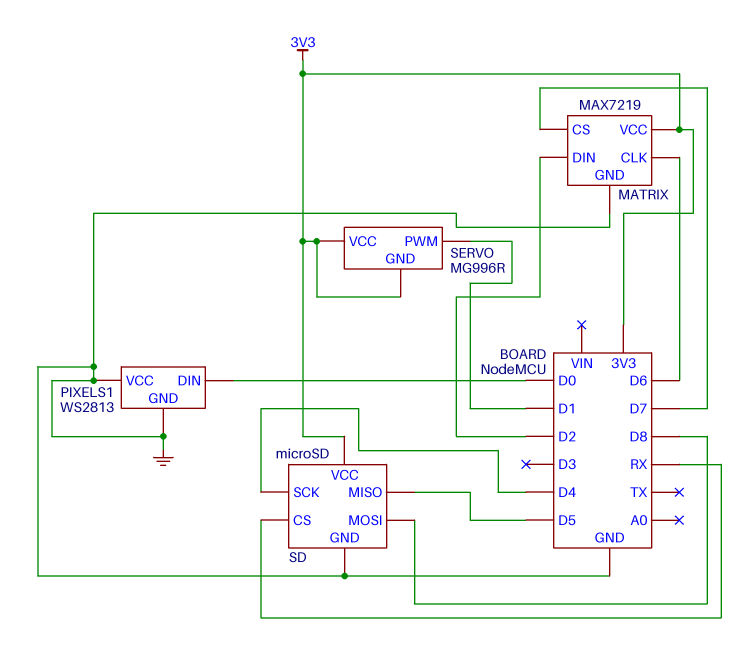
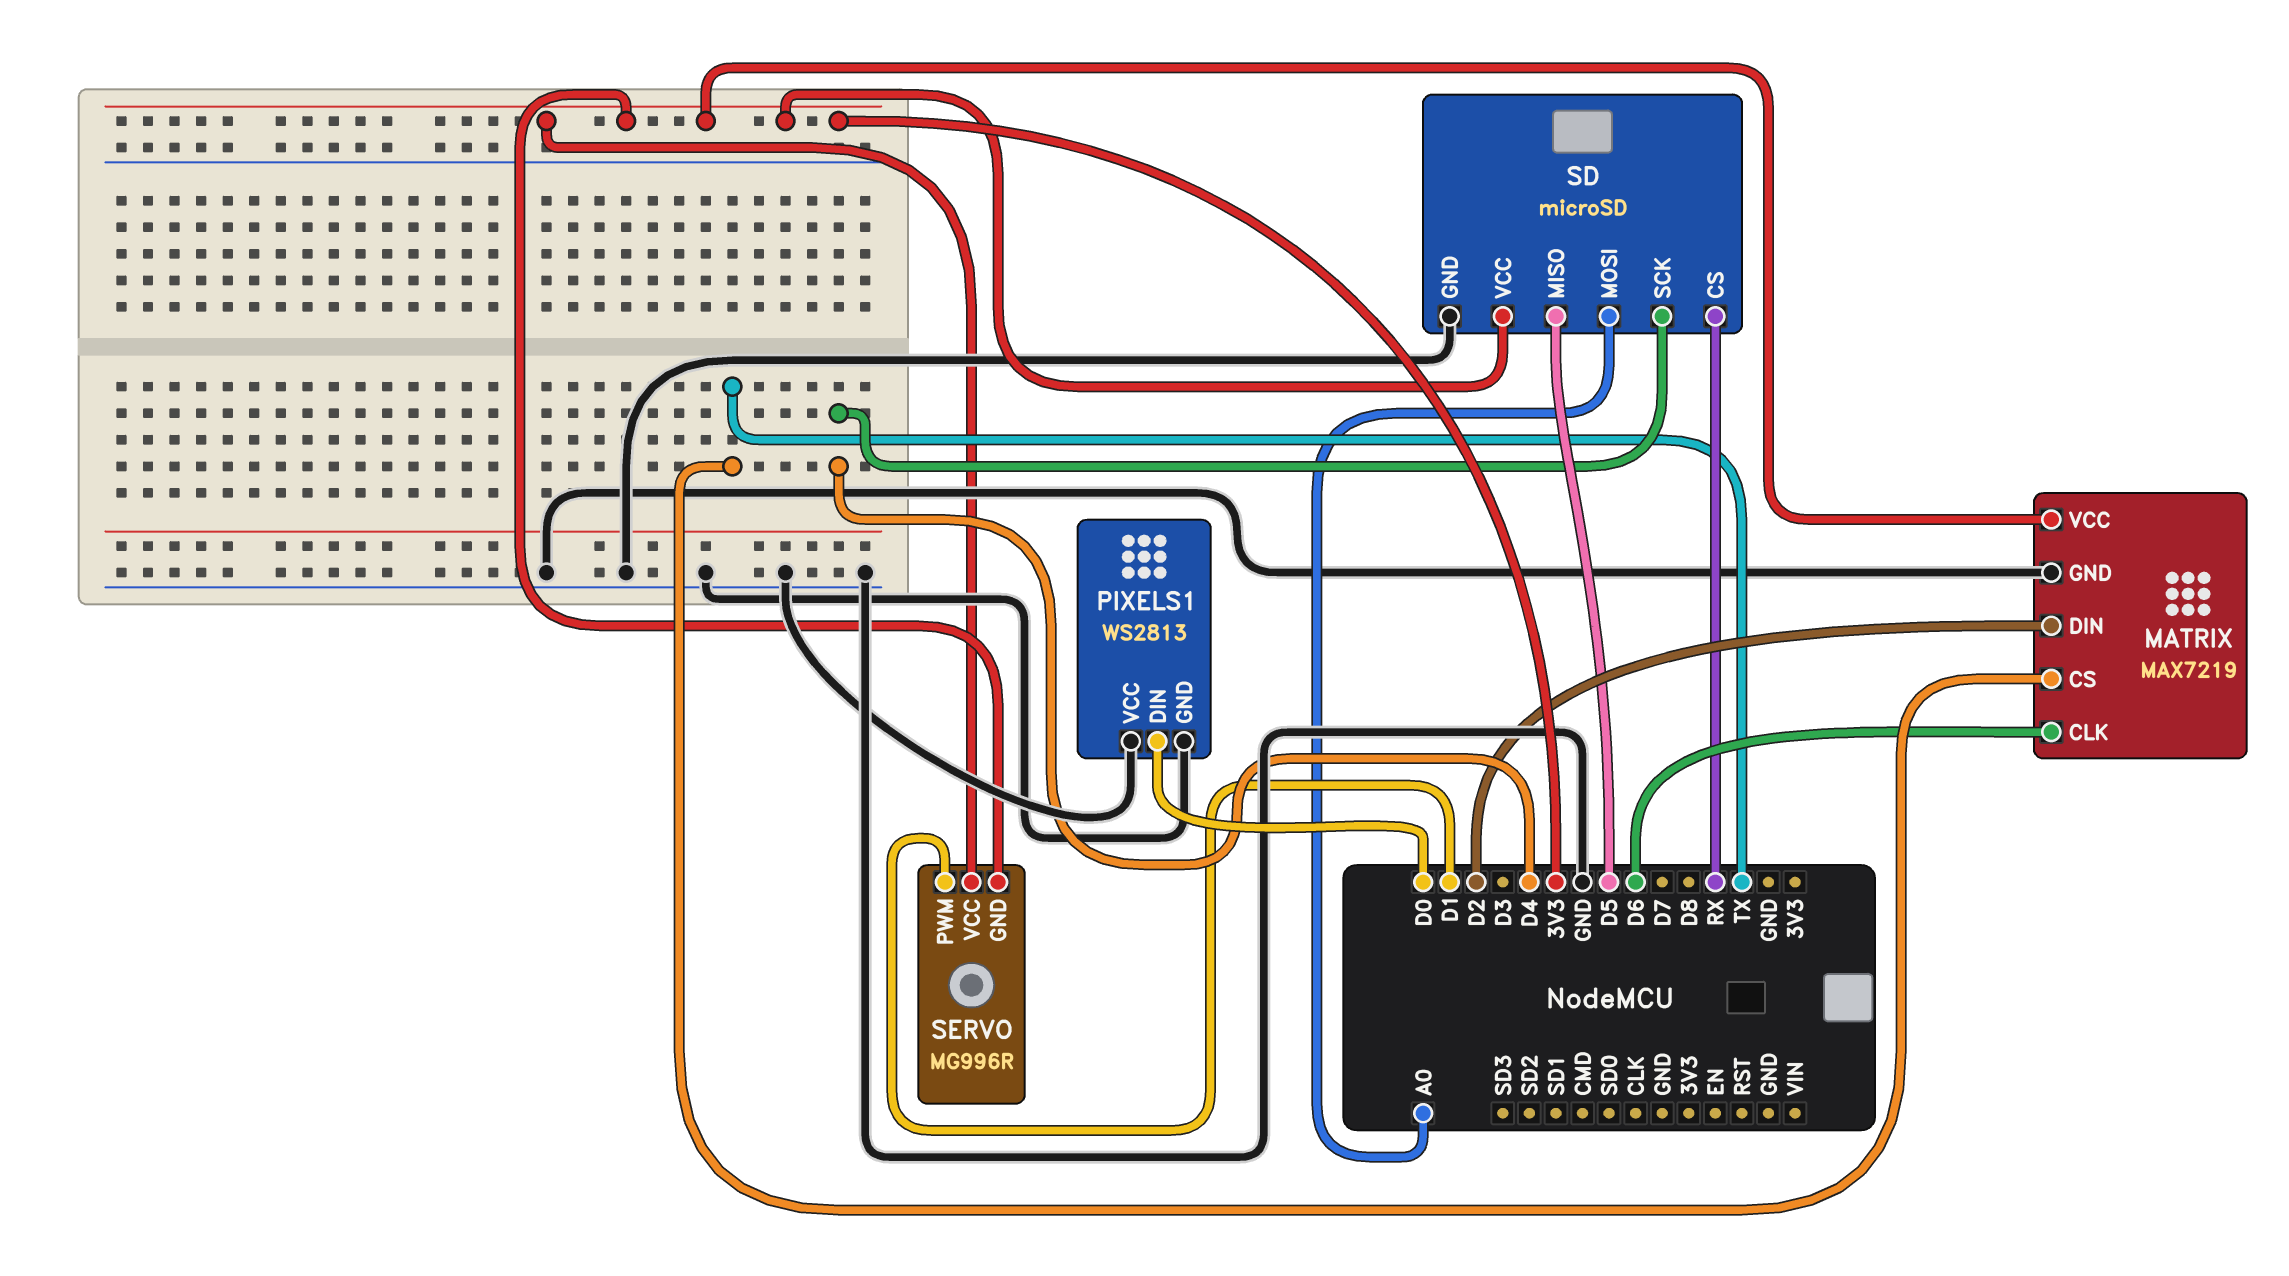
MATRIX pin CS: D7 -> TX
SD pin MOSI: D8 -> A0

